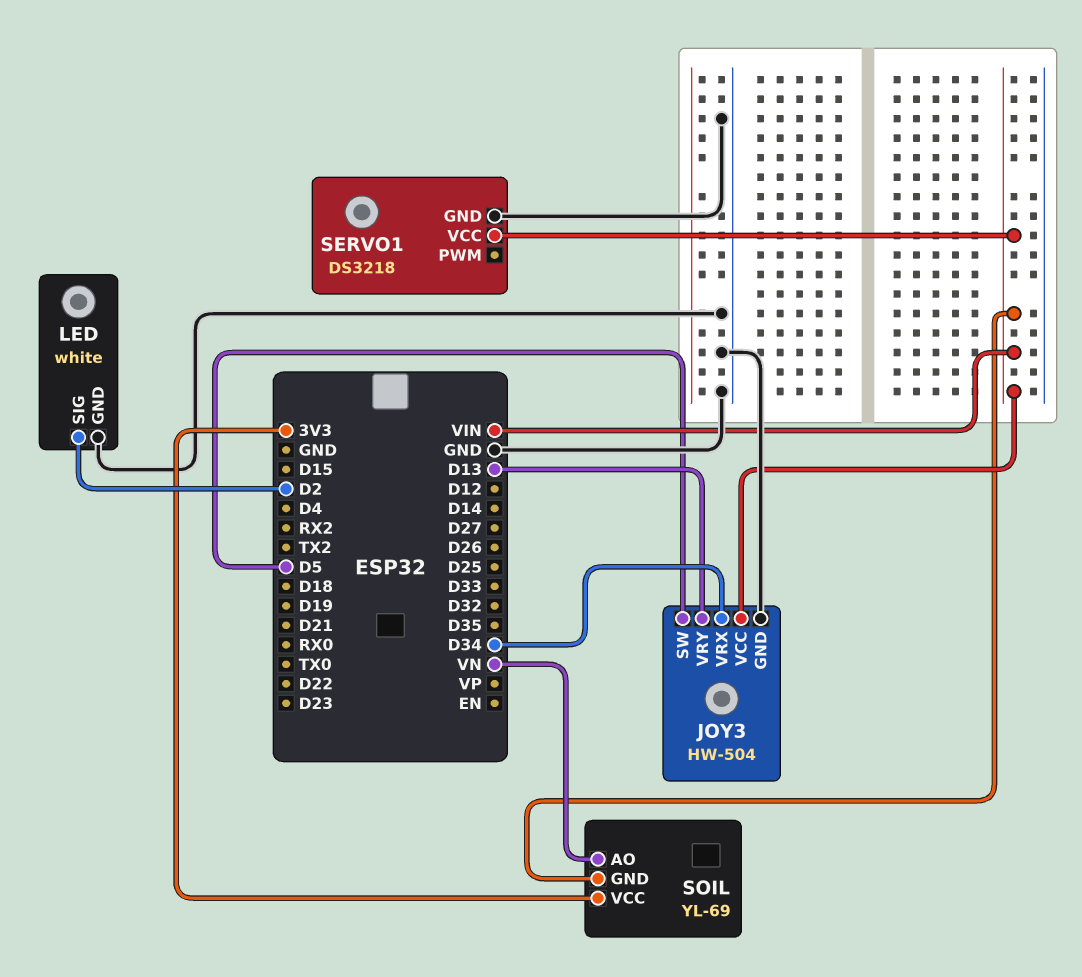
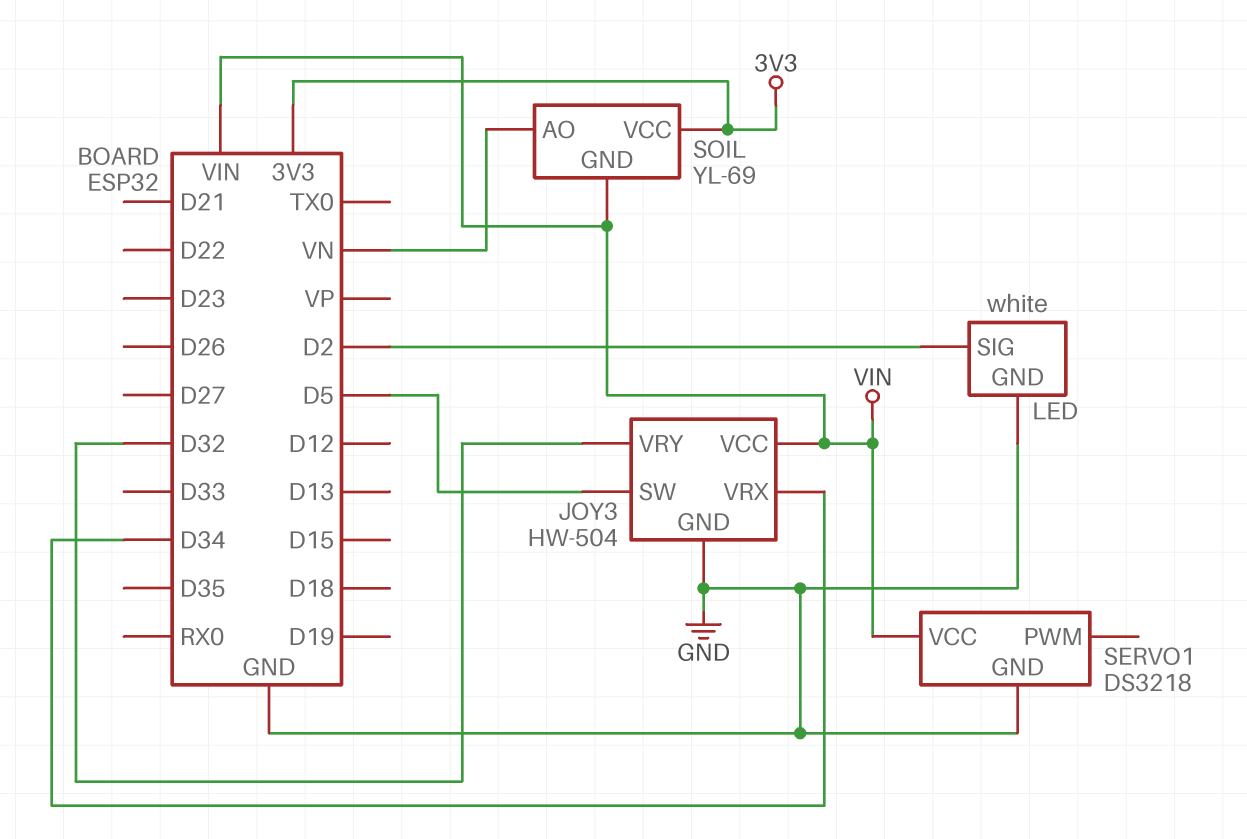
JOY3 pin VRY: D13 -> D32

